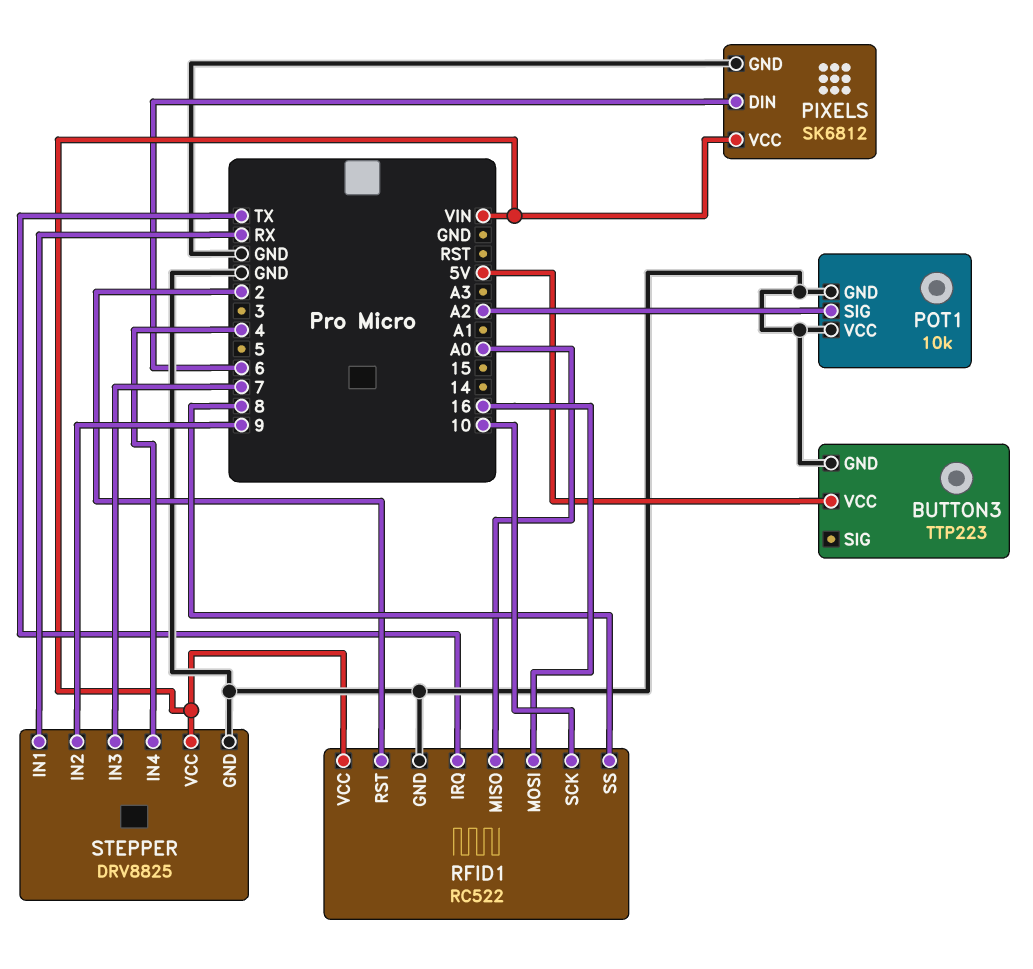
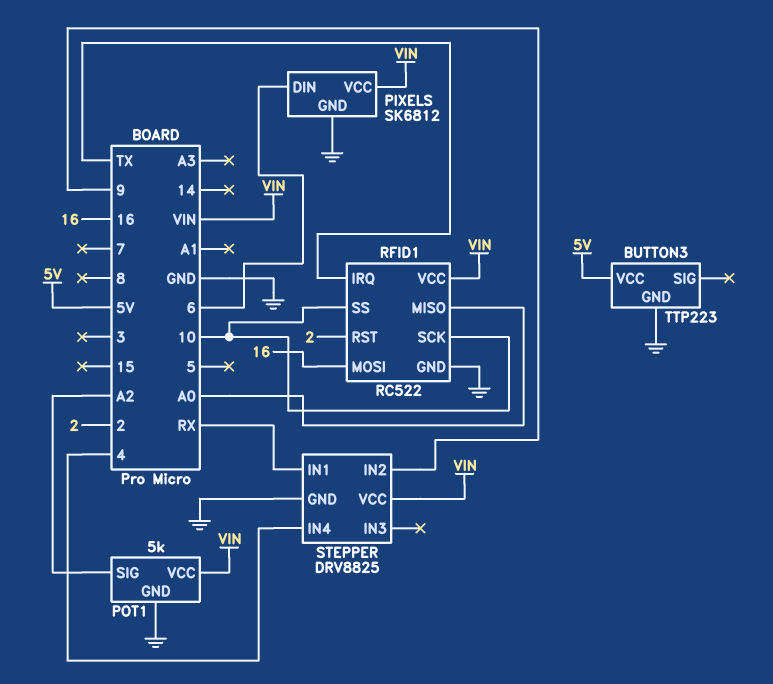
POT1: 10k -> 5k
POT1 pin VCC: GND -> VIN
RFID1 pin SS: 8 -> 10
STEPPER pin IN3: 7 -> none

